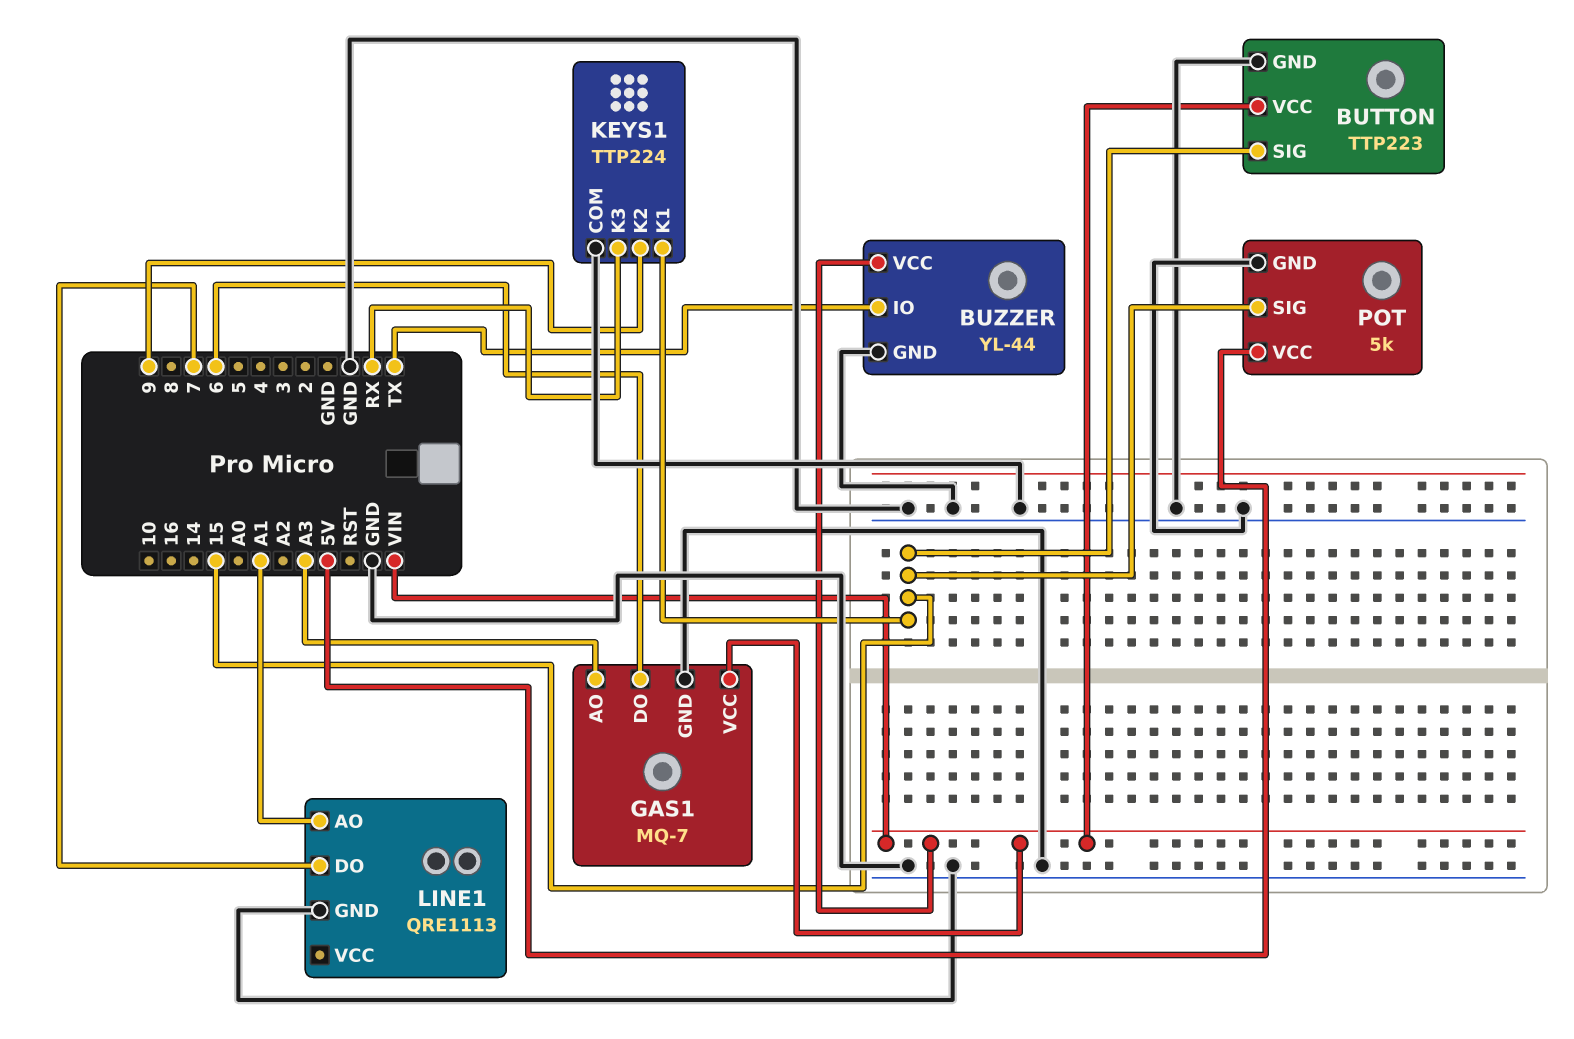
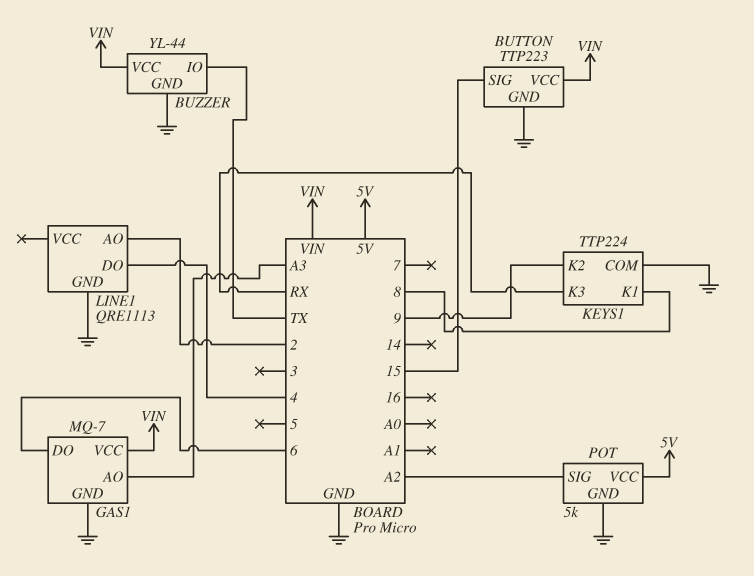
KEYS1 pin K1: 15 -> 8
LINE1 pin AO: A1 -> 2
LINE1 pin DO: 7 -> 4
POT pin SIG: 15 -> A2

